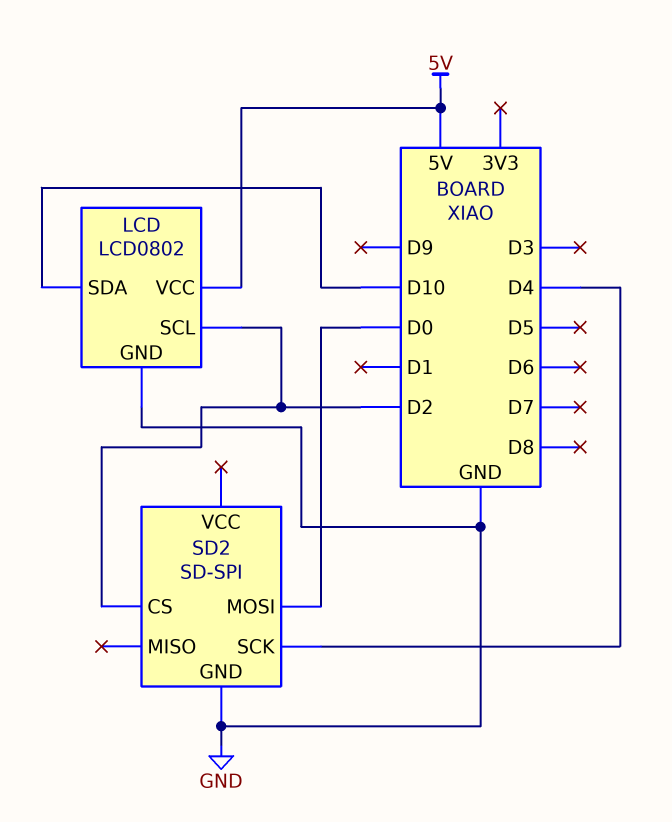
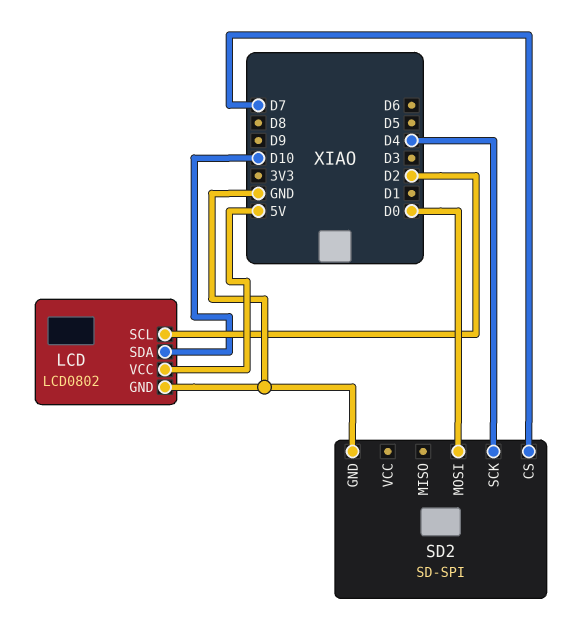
SD2 pin CS: D2 -> D7

